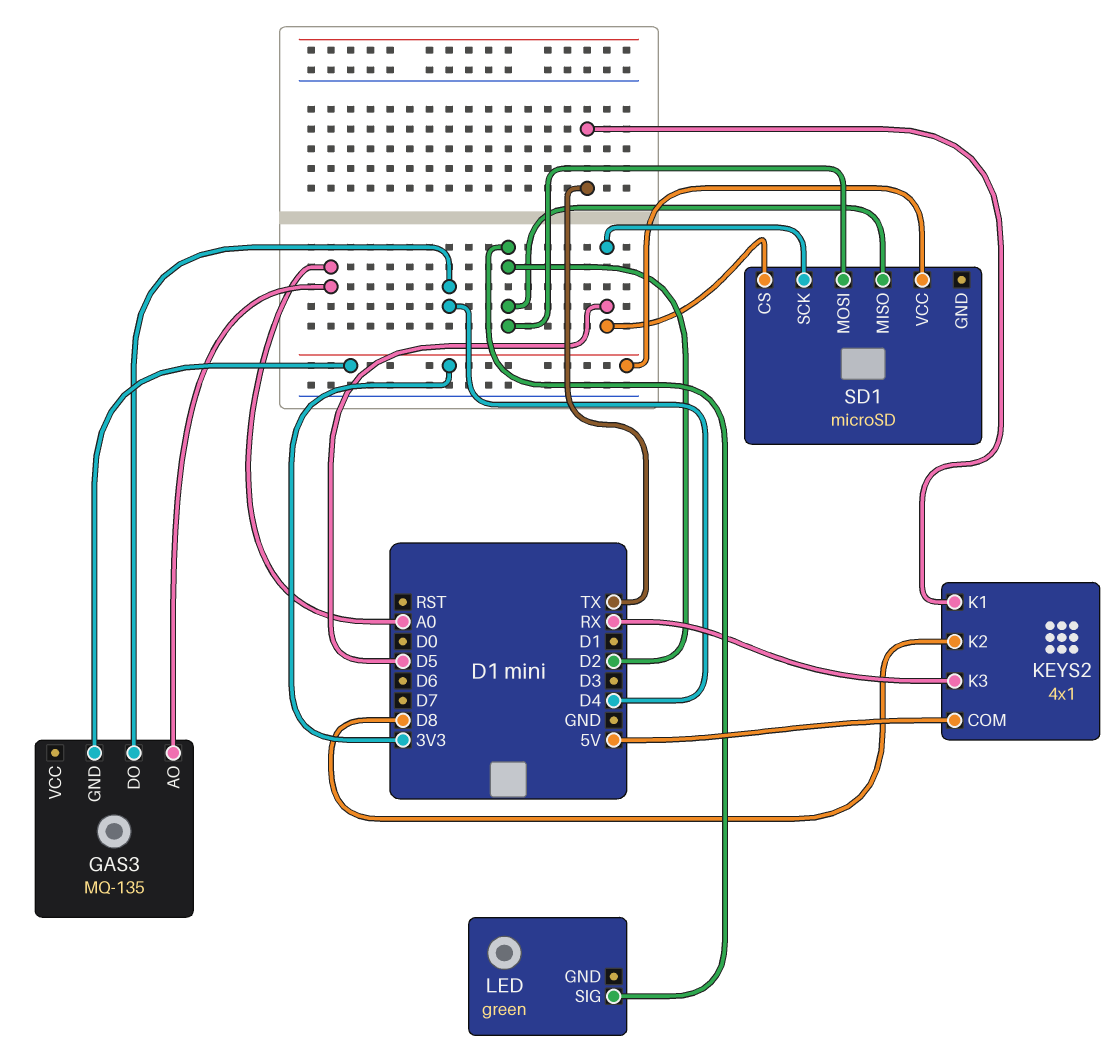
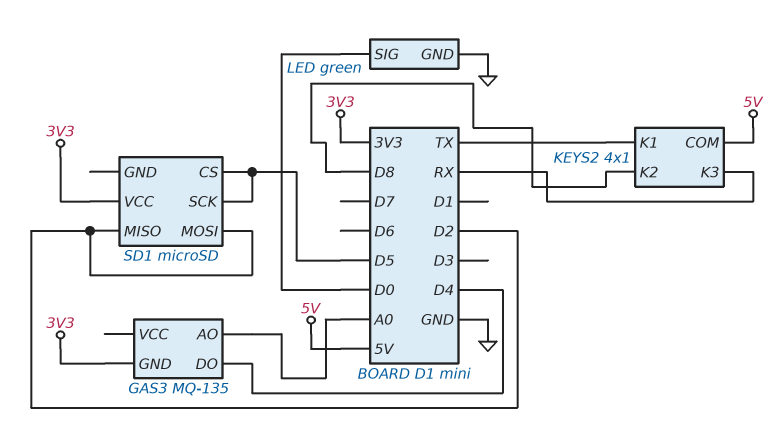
LED pin GND: none -> GND
LED pin SIG: D2 -> D0

